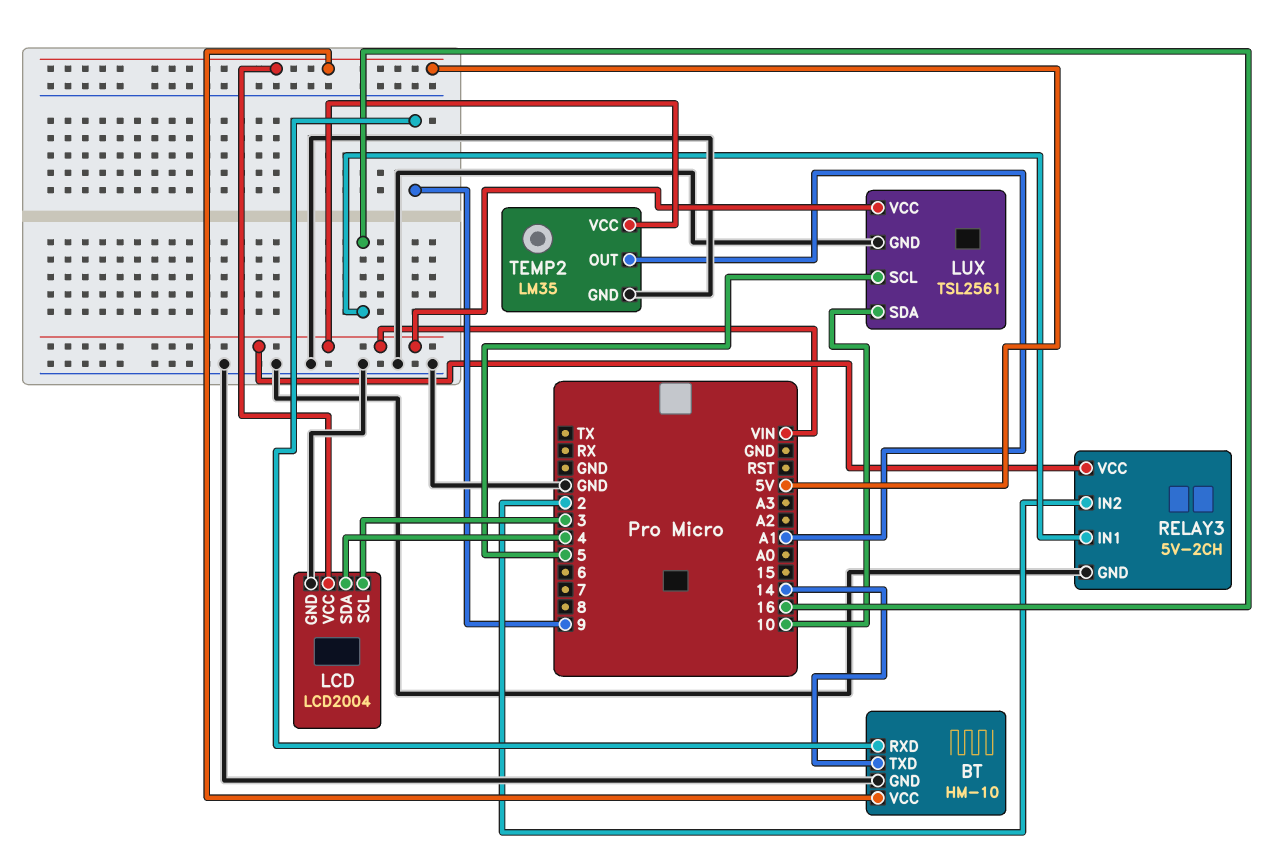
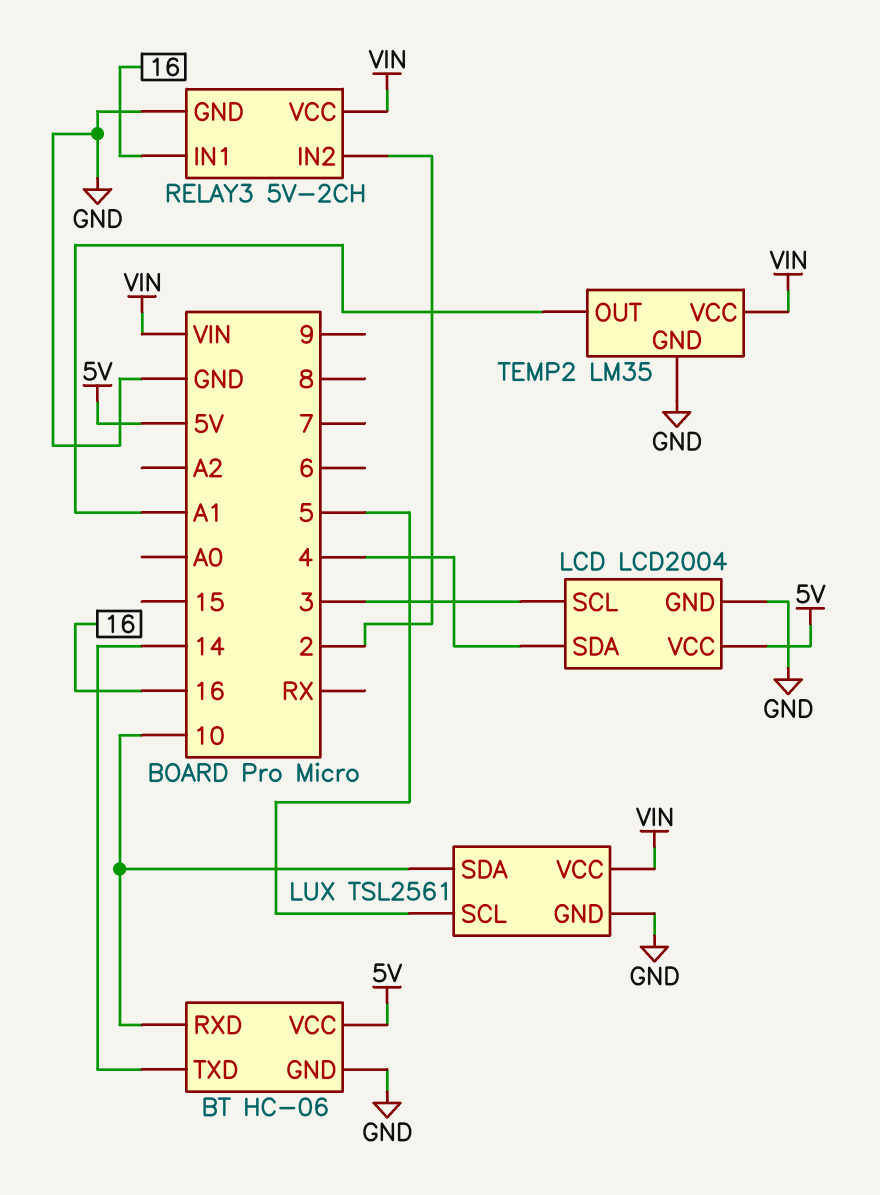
BT: HM-10 -> HC-06
BT pin RXD: 9 -> 10

